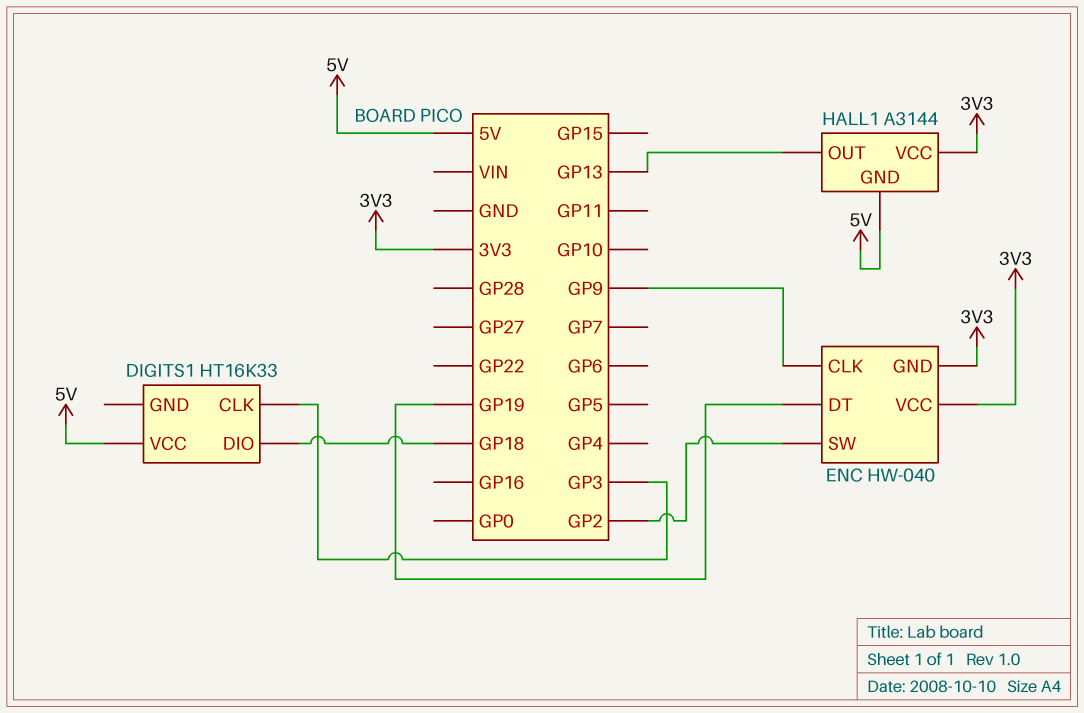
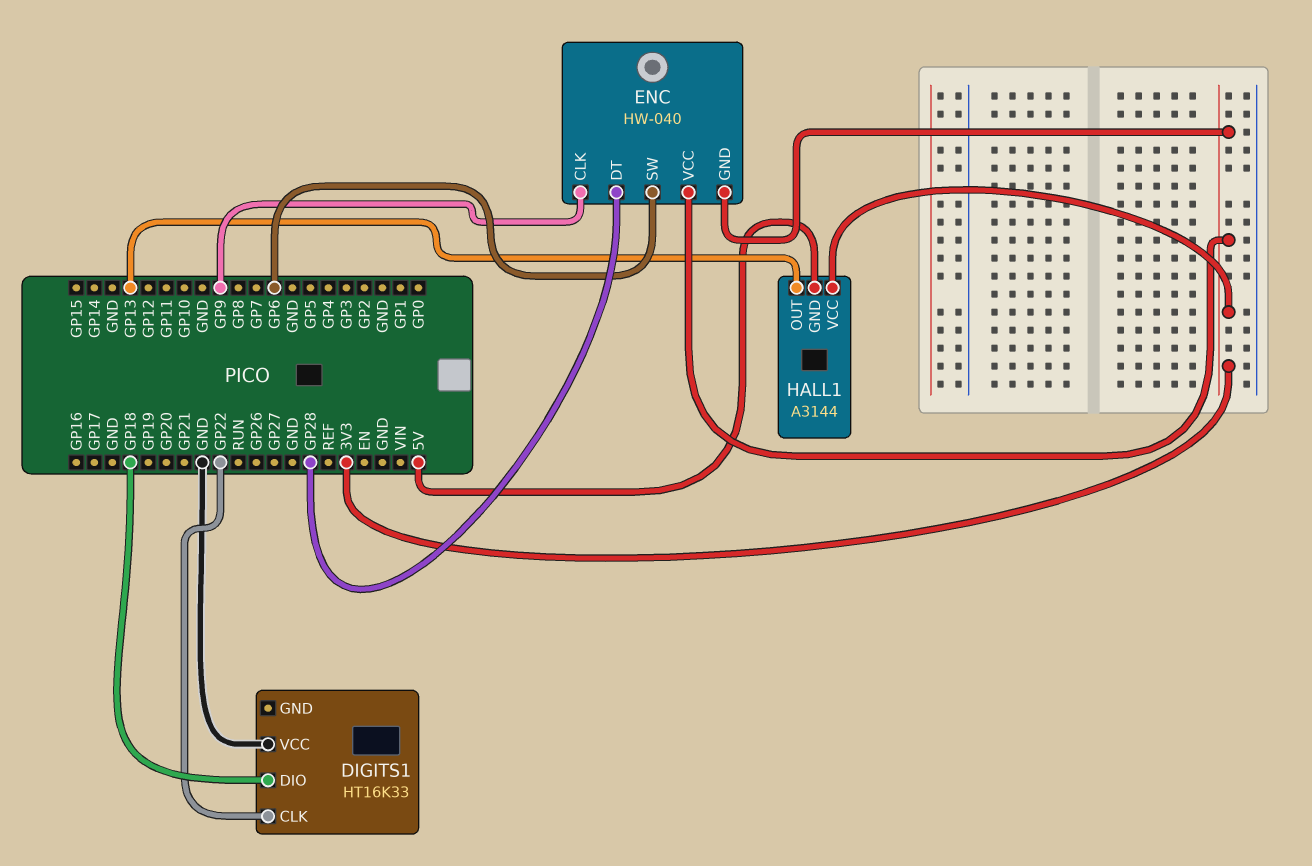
DIGITS1 pin CLK: GP3 -> GP22
DIGITS1 pin VCC: 5V -> GND
ENC pin DT: GP19 -> GP28
ENC pin SW: GP2 -> GP6

